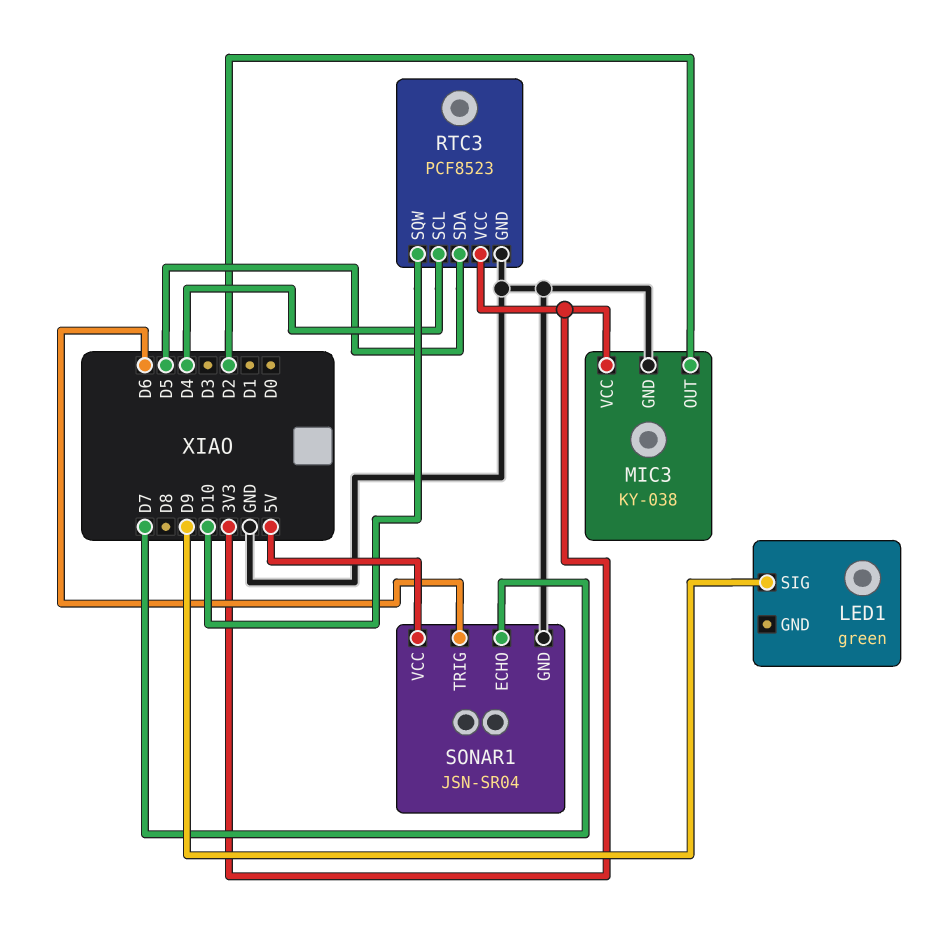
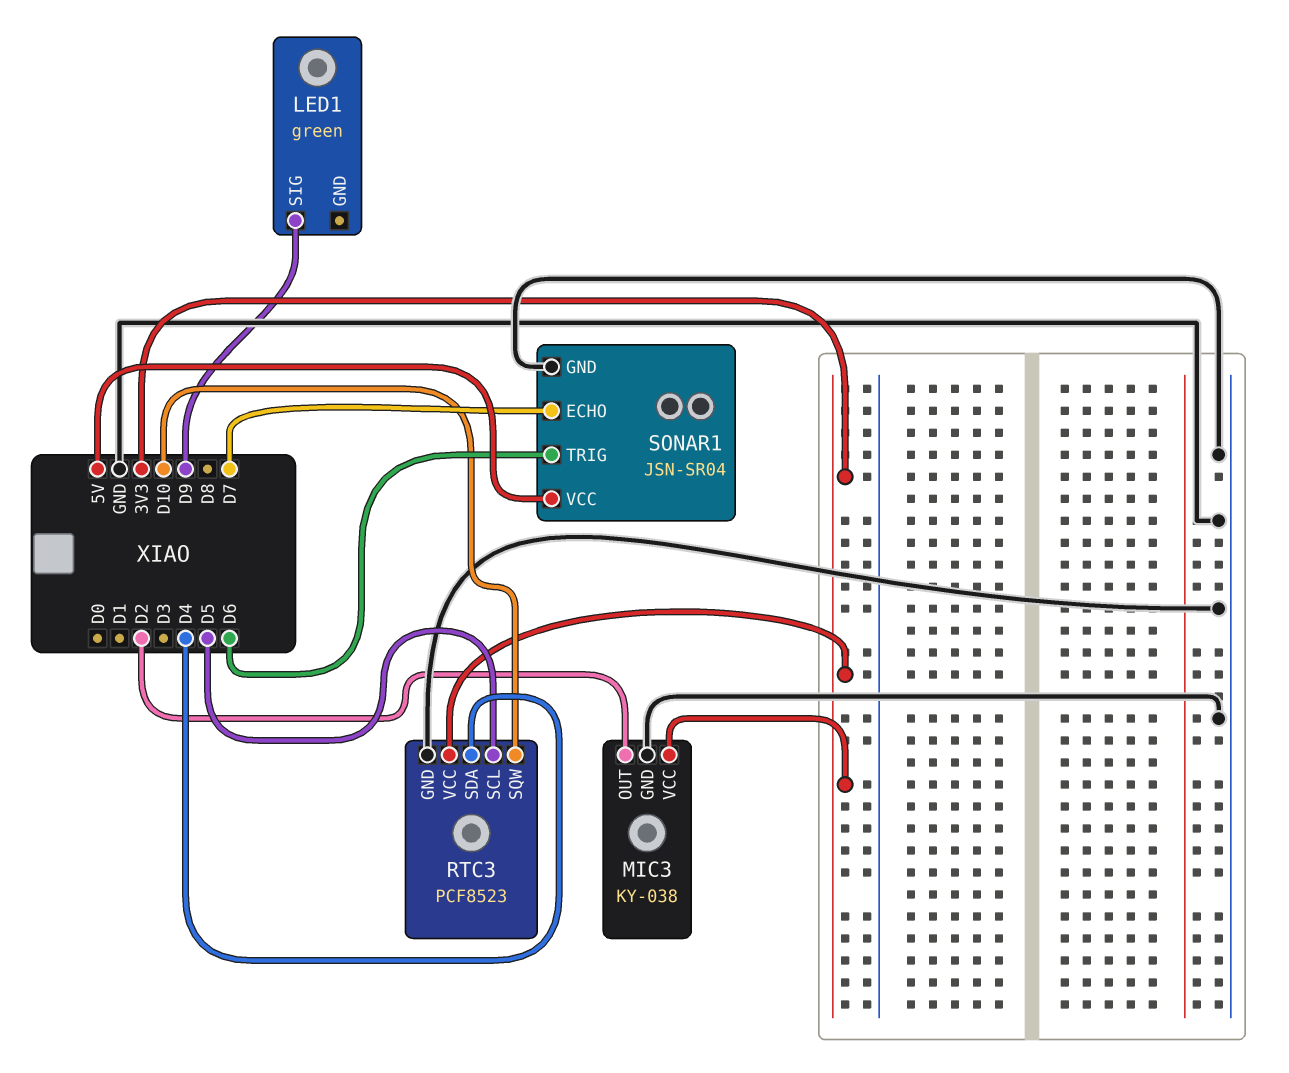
RTC3 pin SCL: D4 -> D5
RTC3 pin SDA: D5 -> D4

